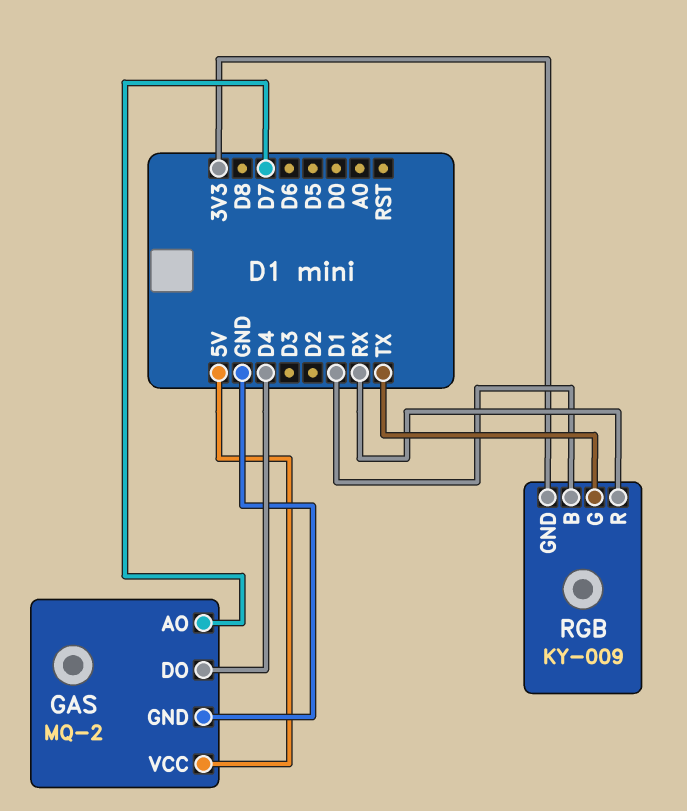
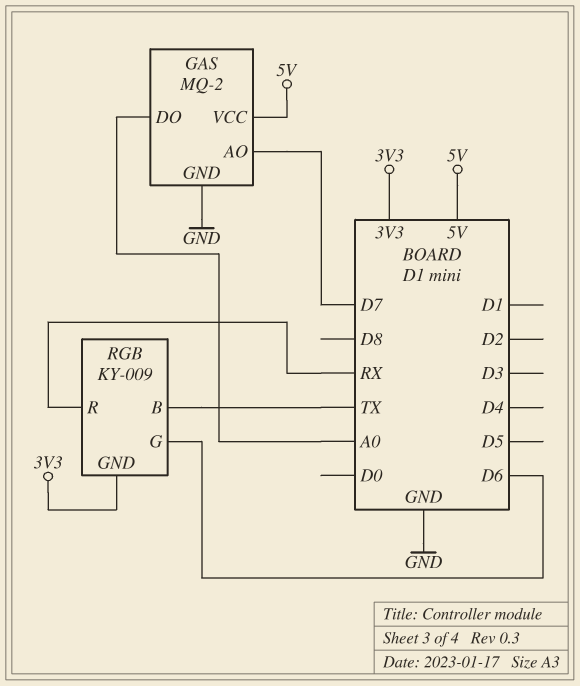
GAS pin DO: D4 -> A0
RGB pin B: D1 -> TX
RGB pin G: TX -> D6

